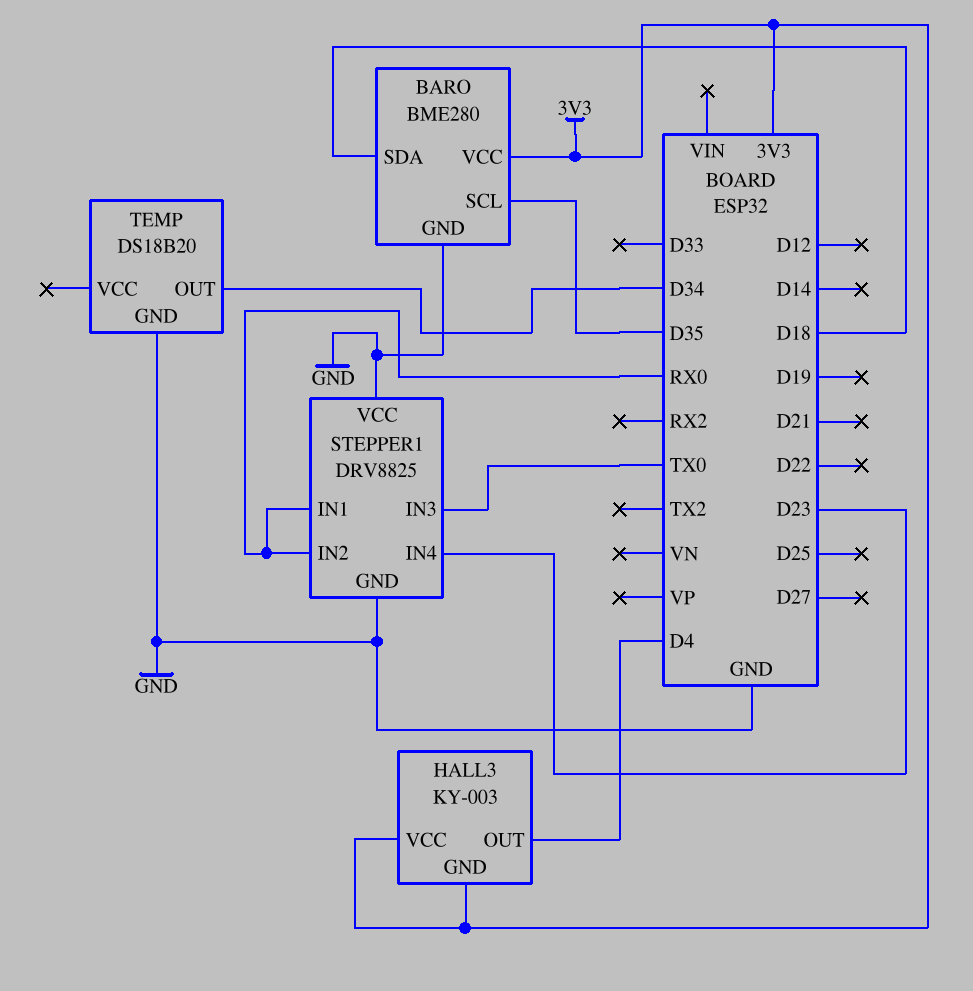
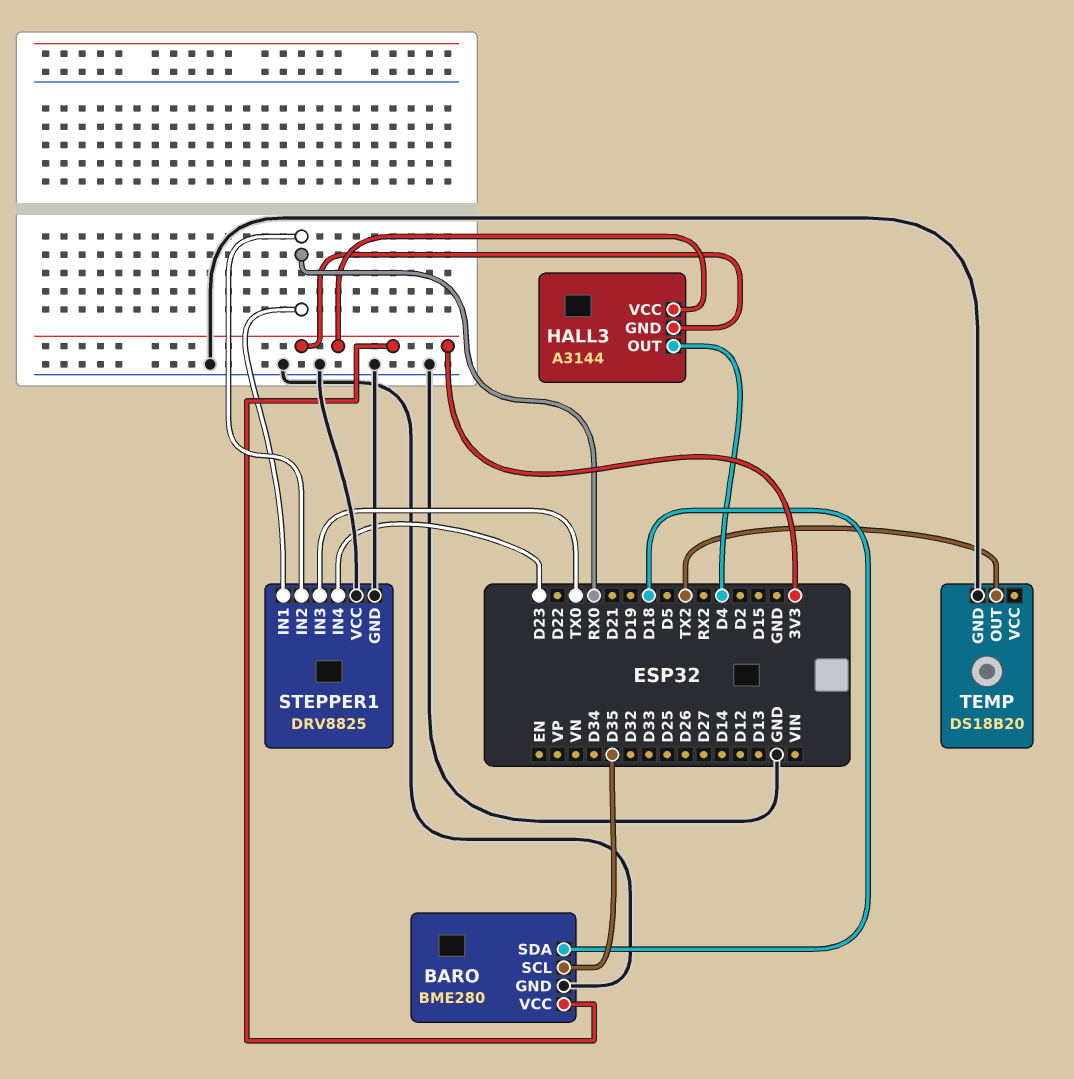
HALL3: KY-003 -> A3144
TEMP pin OUT: D34 -> TX2

